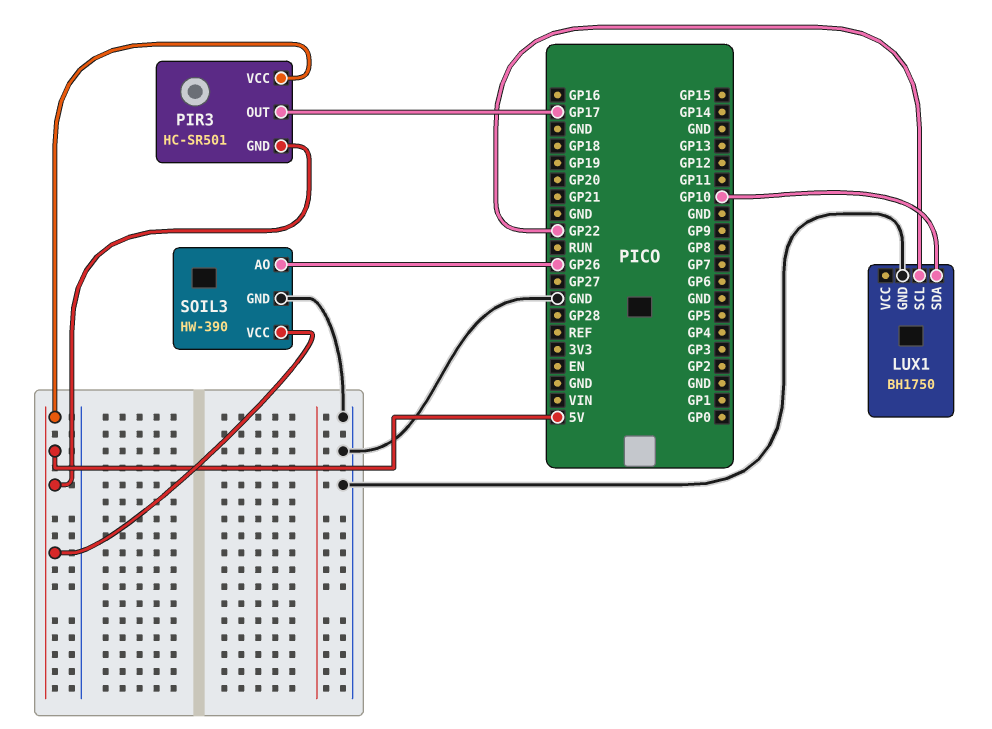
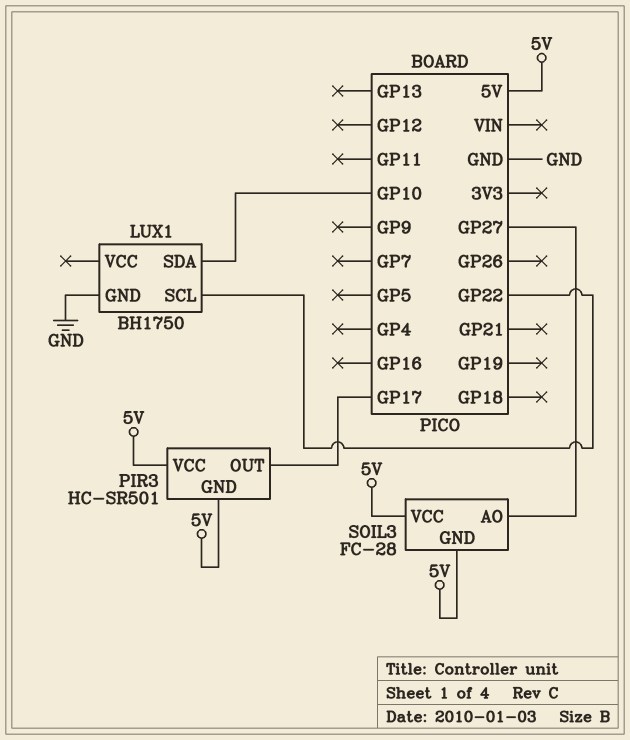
SOIL3: HW-390 -> FC-28
SOIL3 pin AO: GP26 -> GP27
SOIL3 pin GND: GND -> 5V

